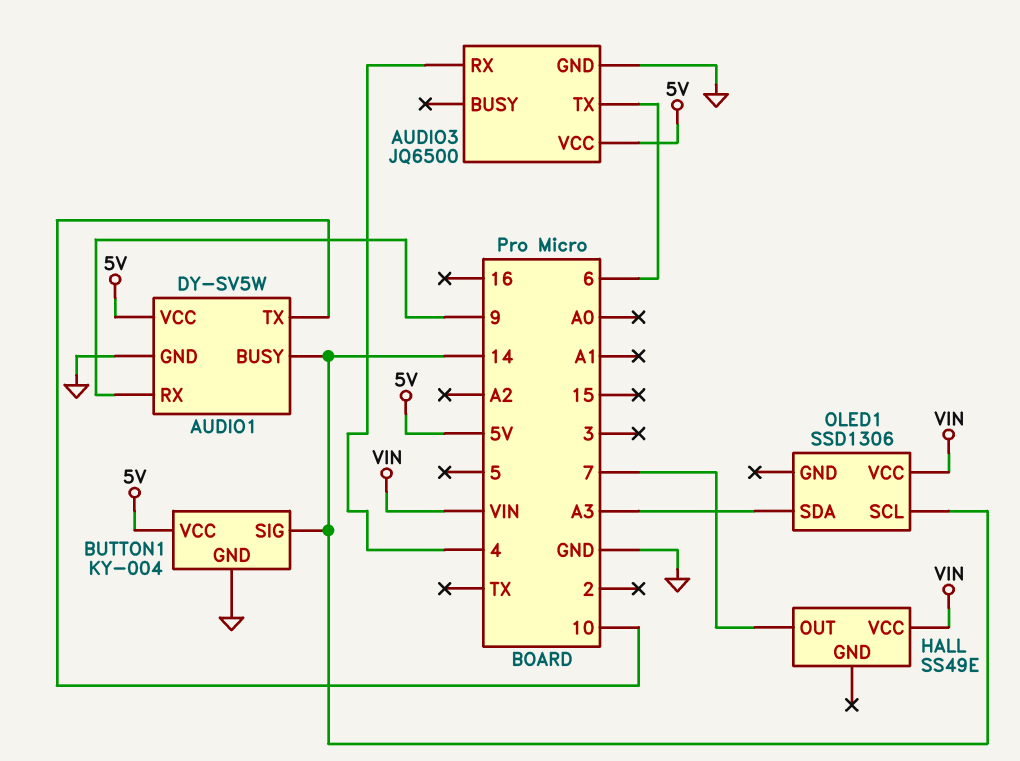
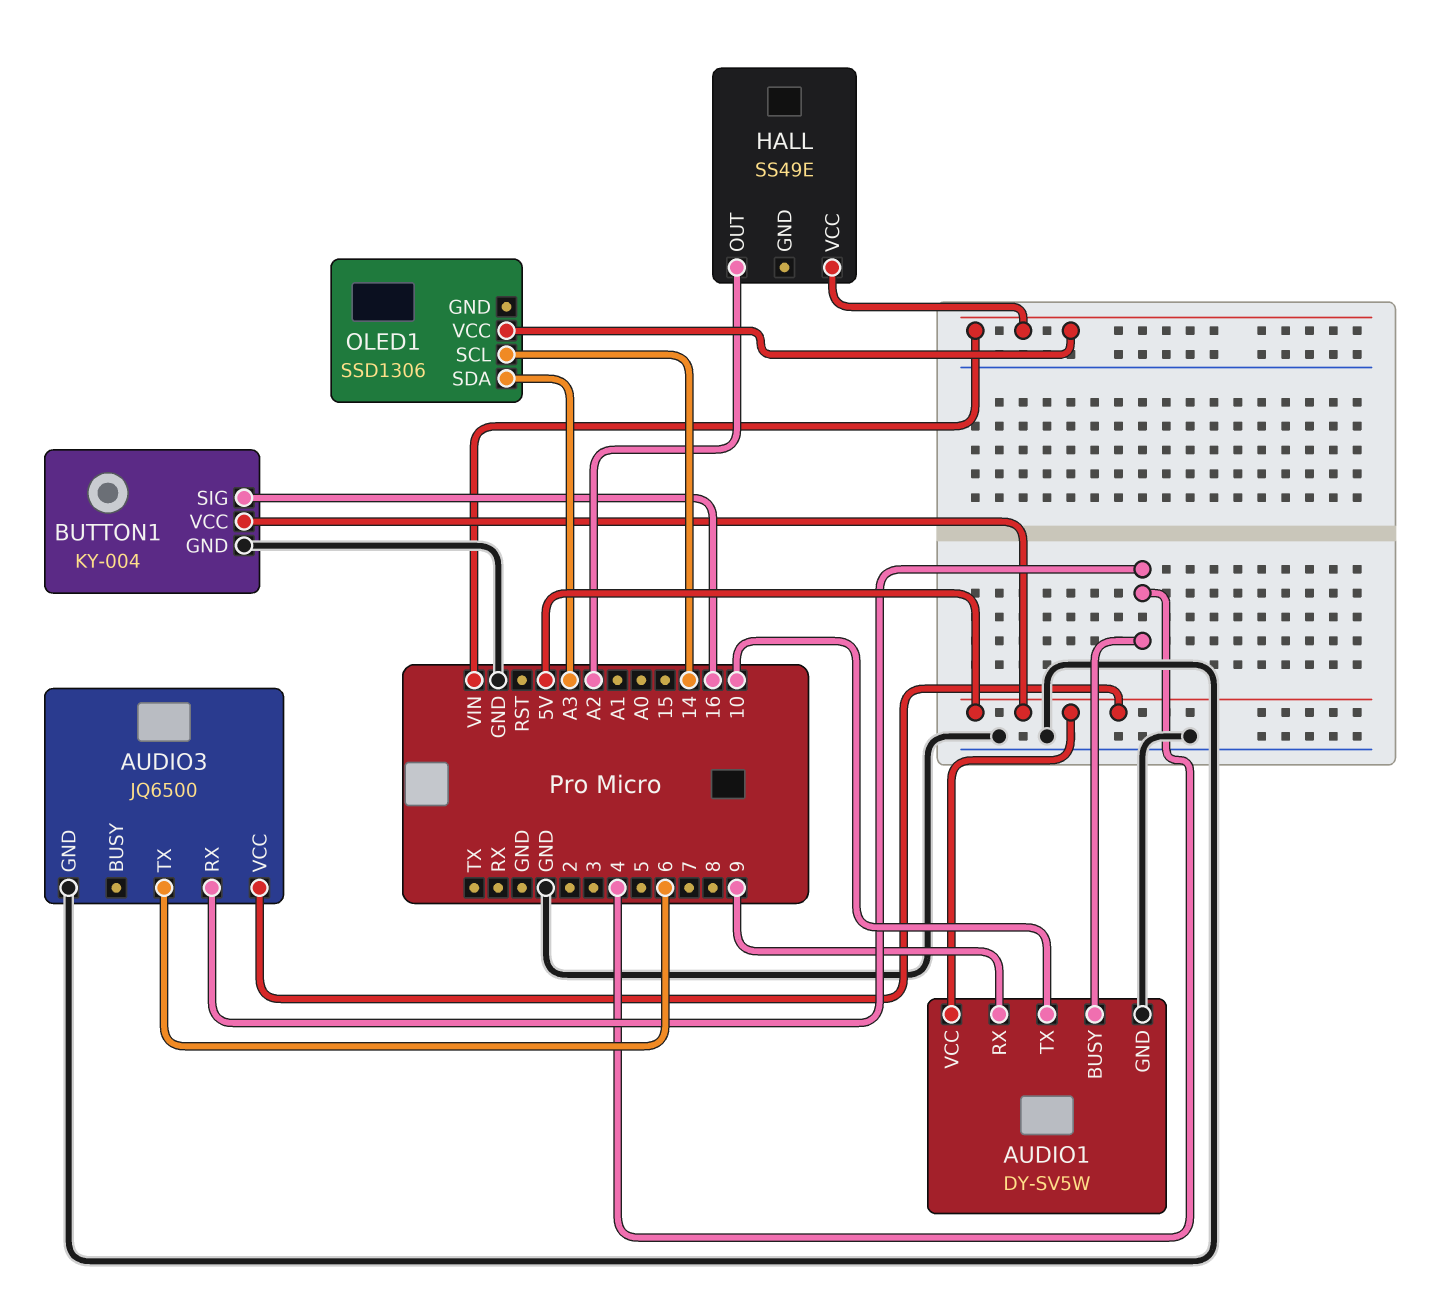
AUDIO1 pin BUSY: 14 -> 4
BUTTON1 pin SIG: 14 -> 16
HALL pin OUT: 7 -> A2

